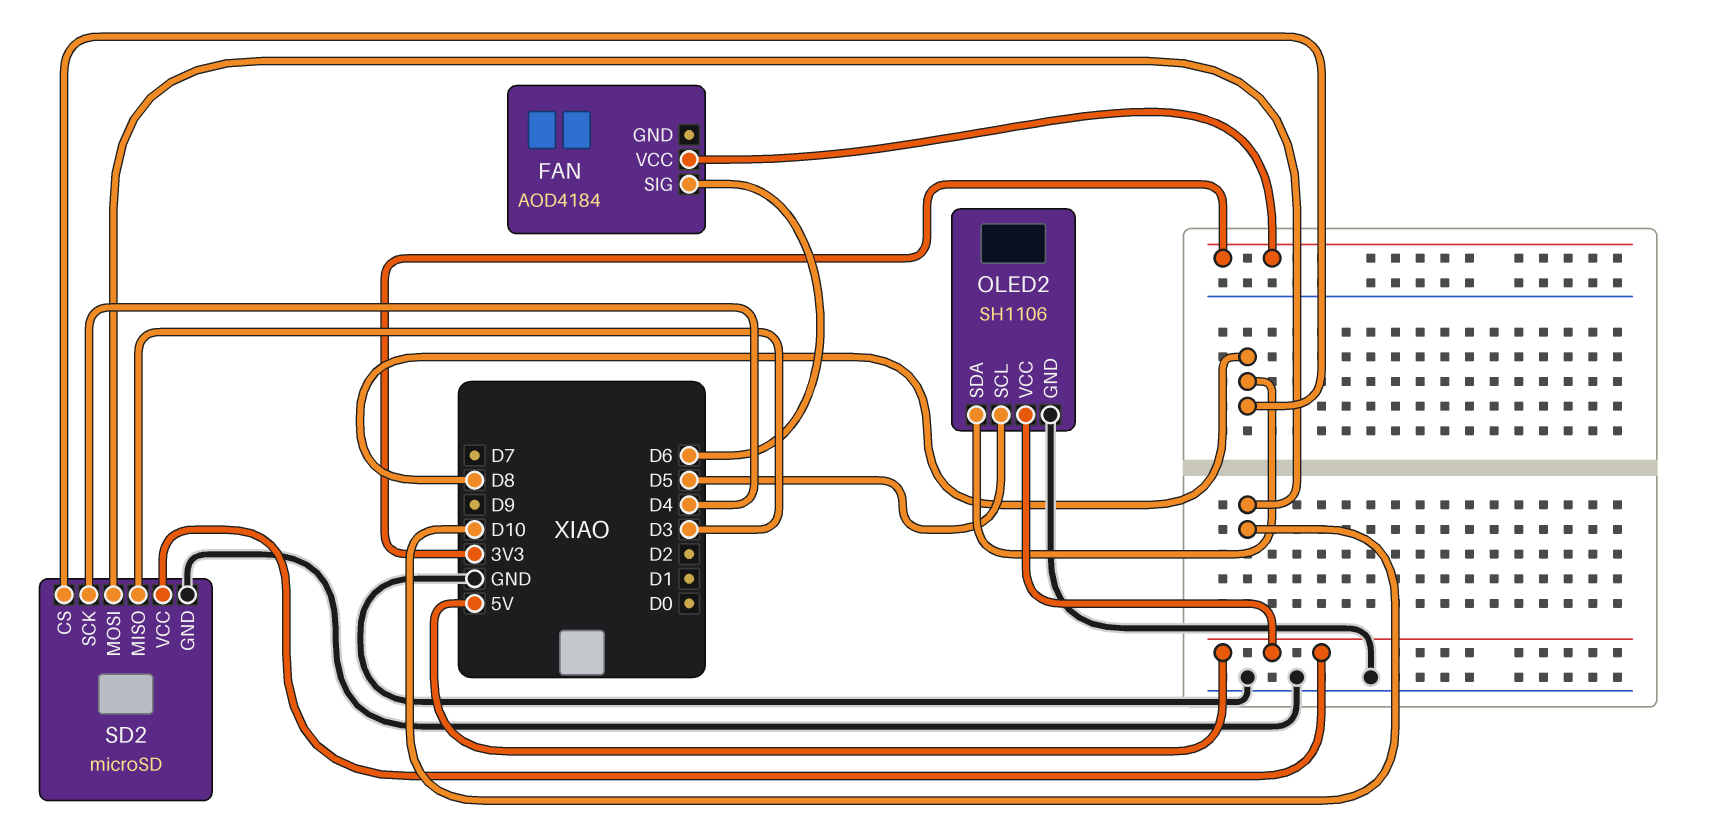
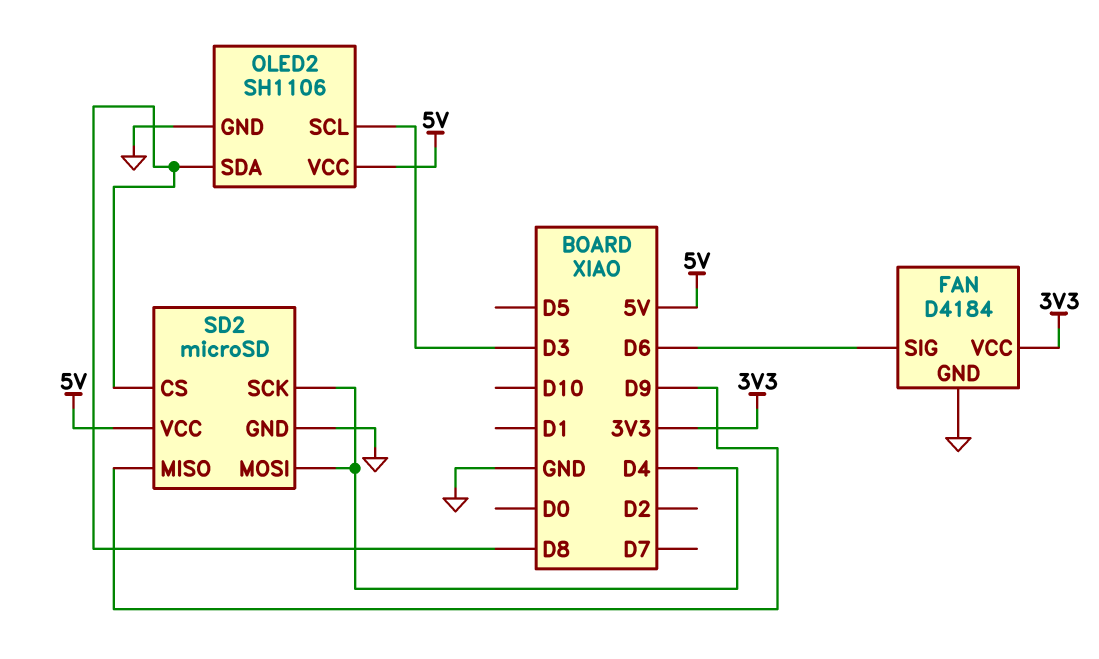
FAN: AOD4184 -> D4184
FAN pin GND: none -> GND
OLED2 pin SCL: D5 -> D3
SD2 pin MISO: D3 -> D9
SD2 pin MOSI: D10 -> D4

